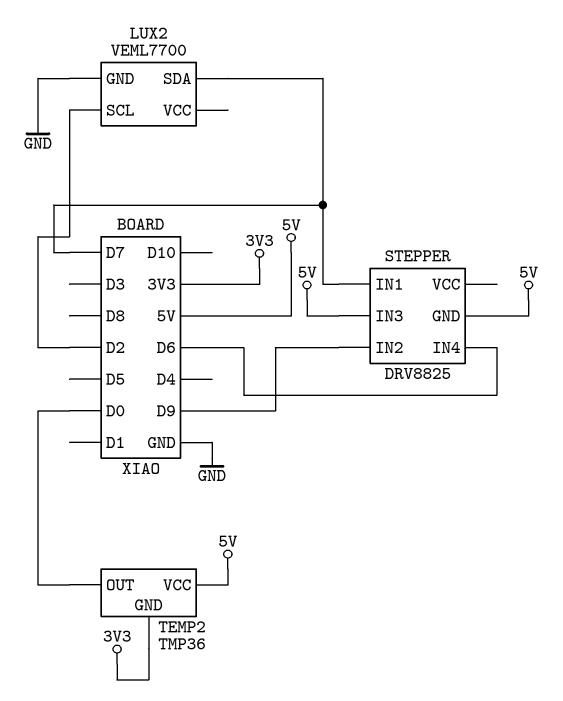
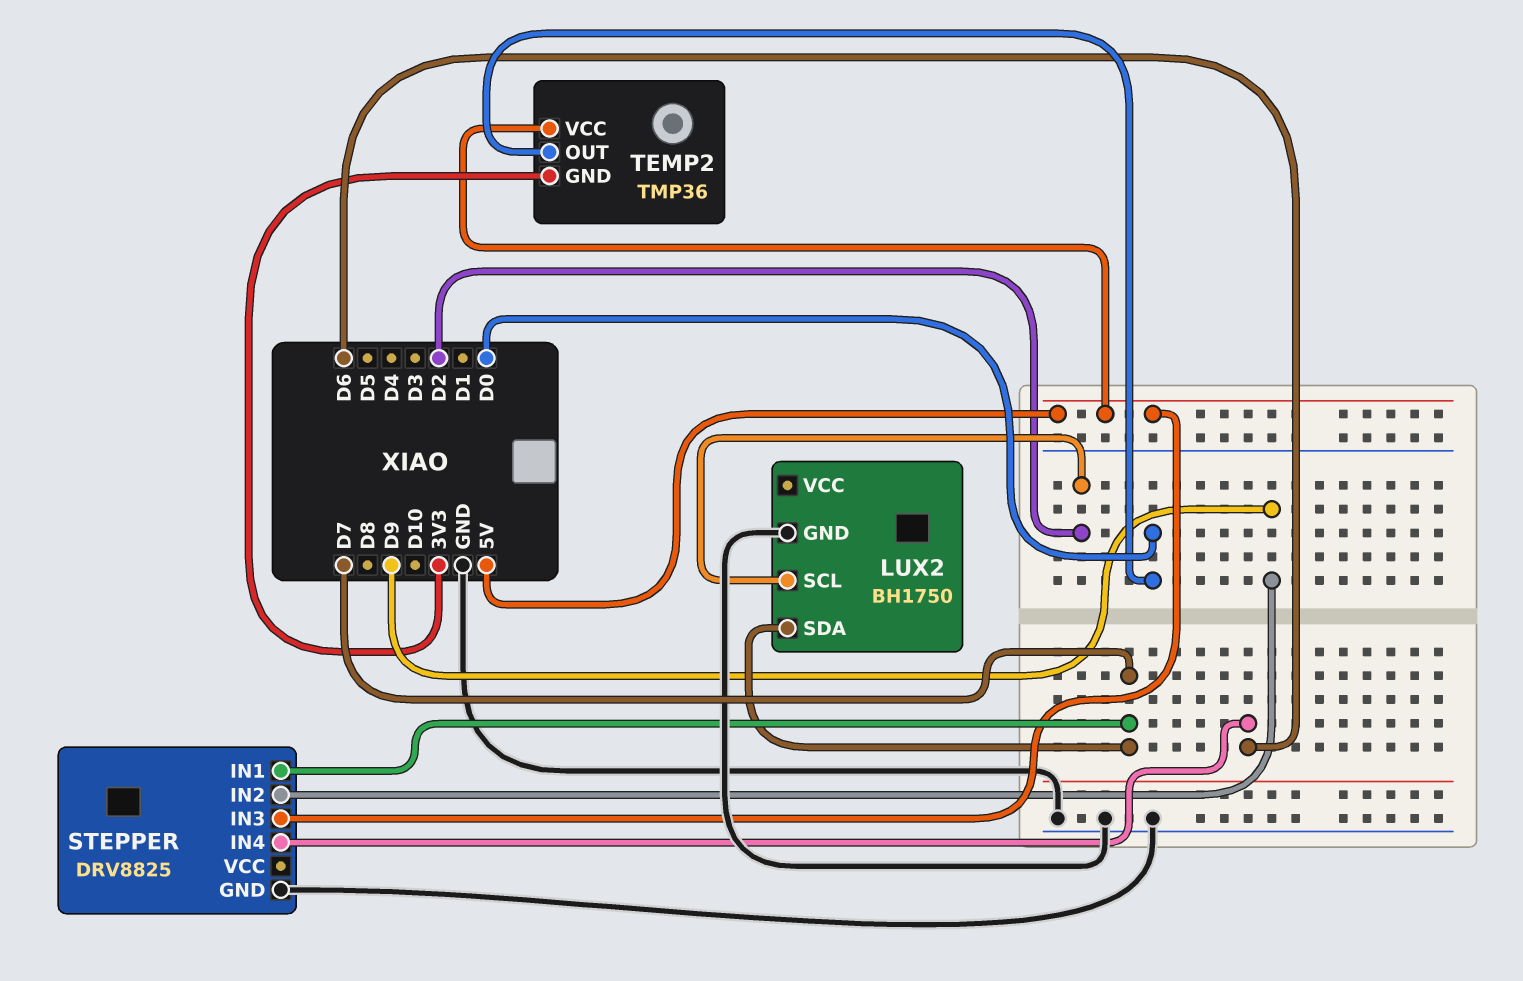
LUX2: VEML7700 -> BH1750
STEPPER pin GND: 5V -> GND

